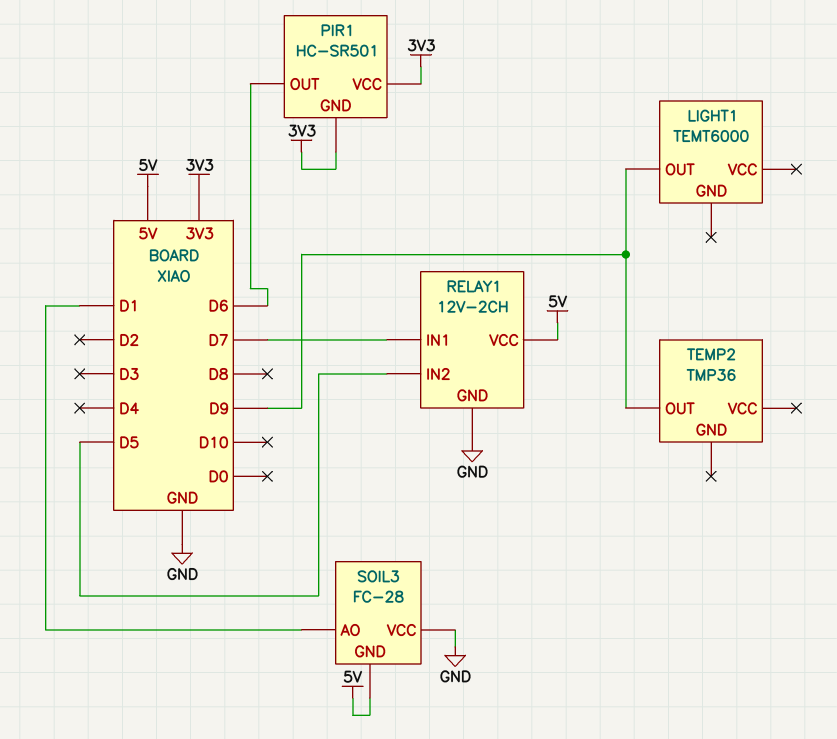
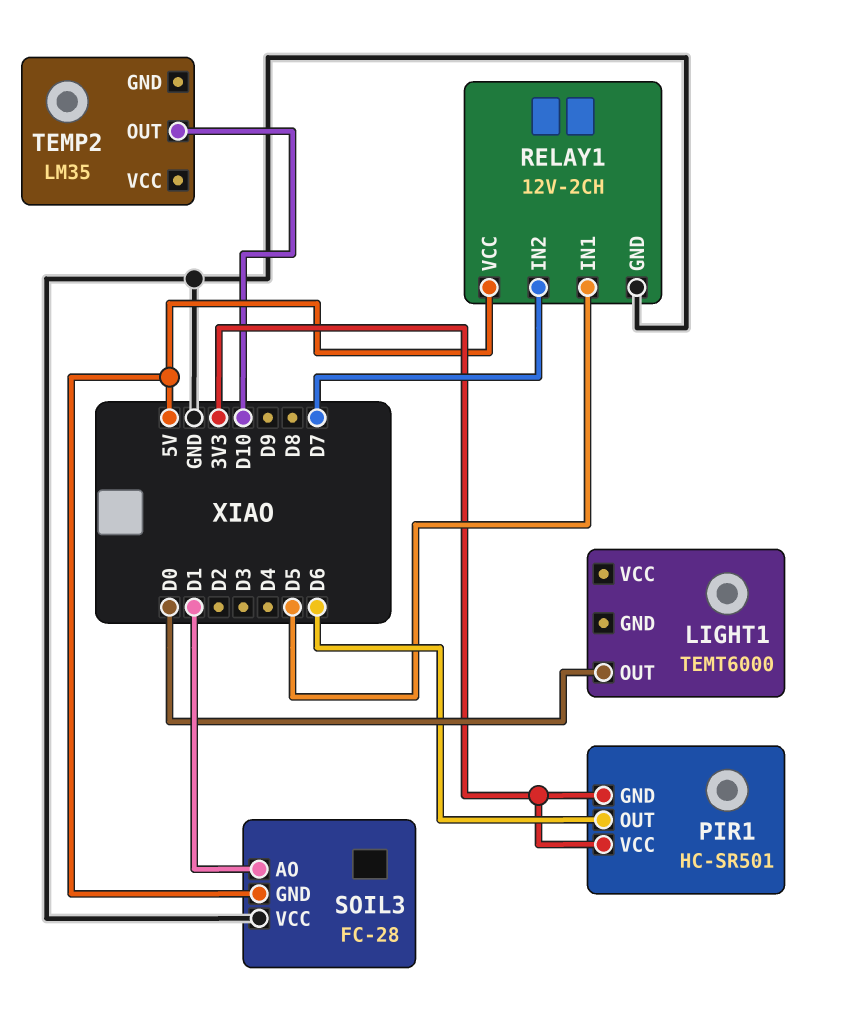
LIGHT1 pin OUT: D9 -> D0
RELAY1 pin IN1: D7 -> D5
RELAY1 pin IN2: D5 -> D7
TEMP2: TMP36 -> LM35
TEMP2 pin OUT: D9 -> D10

